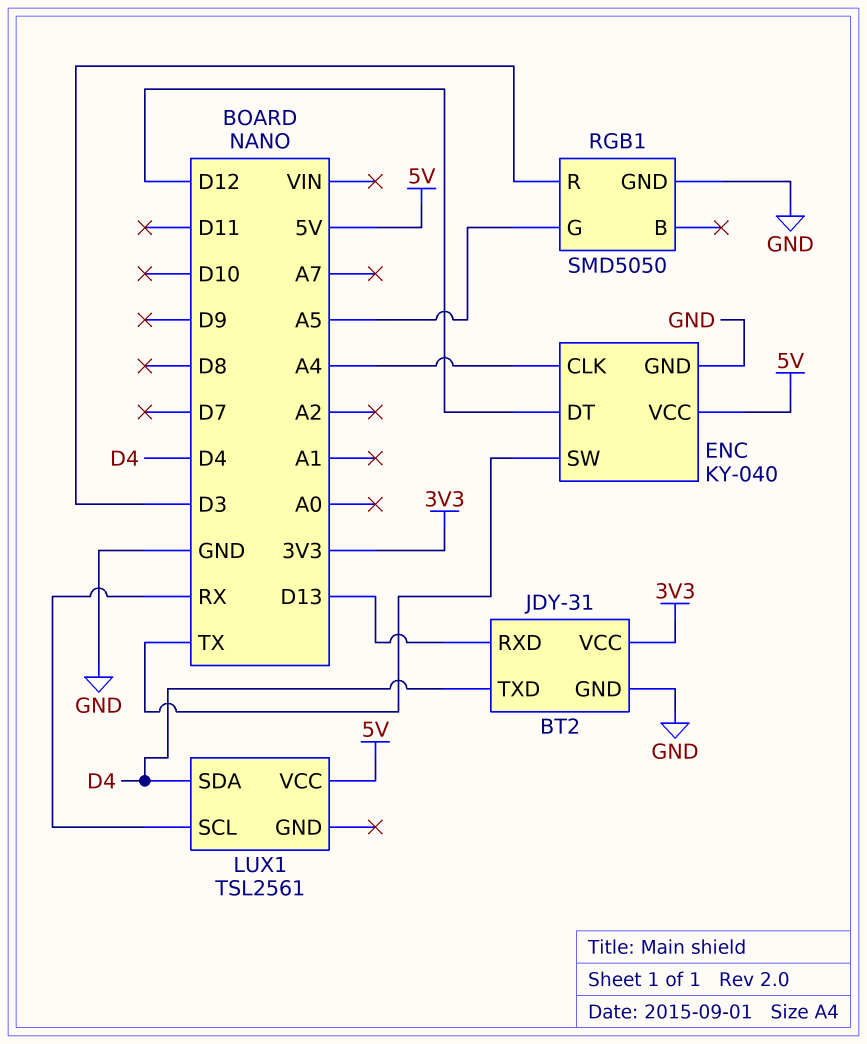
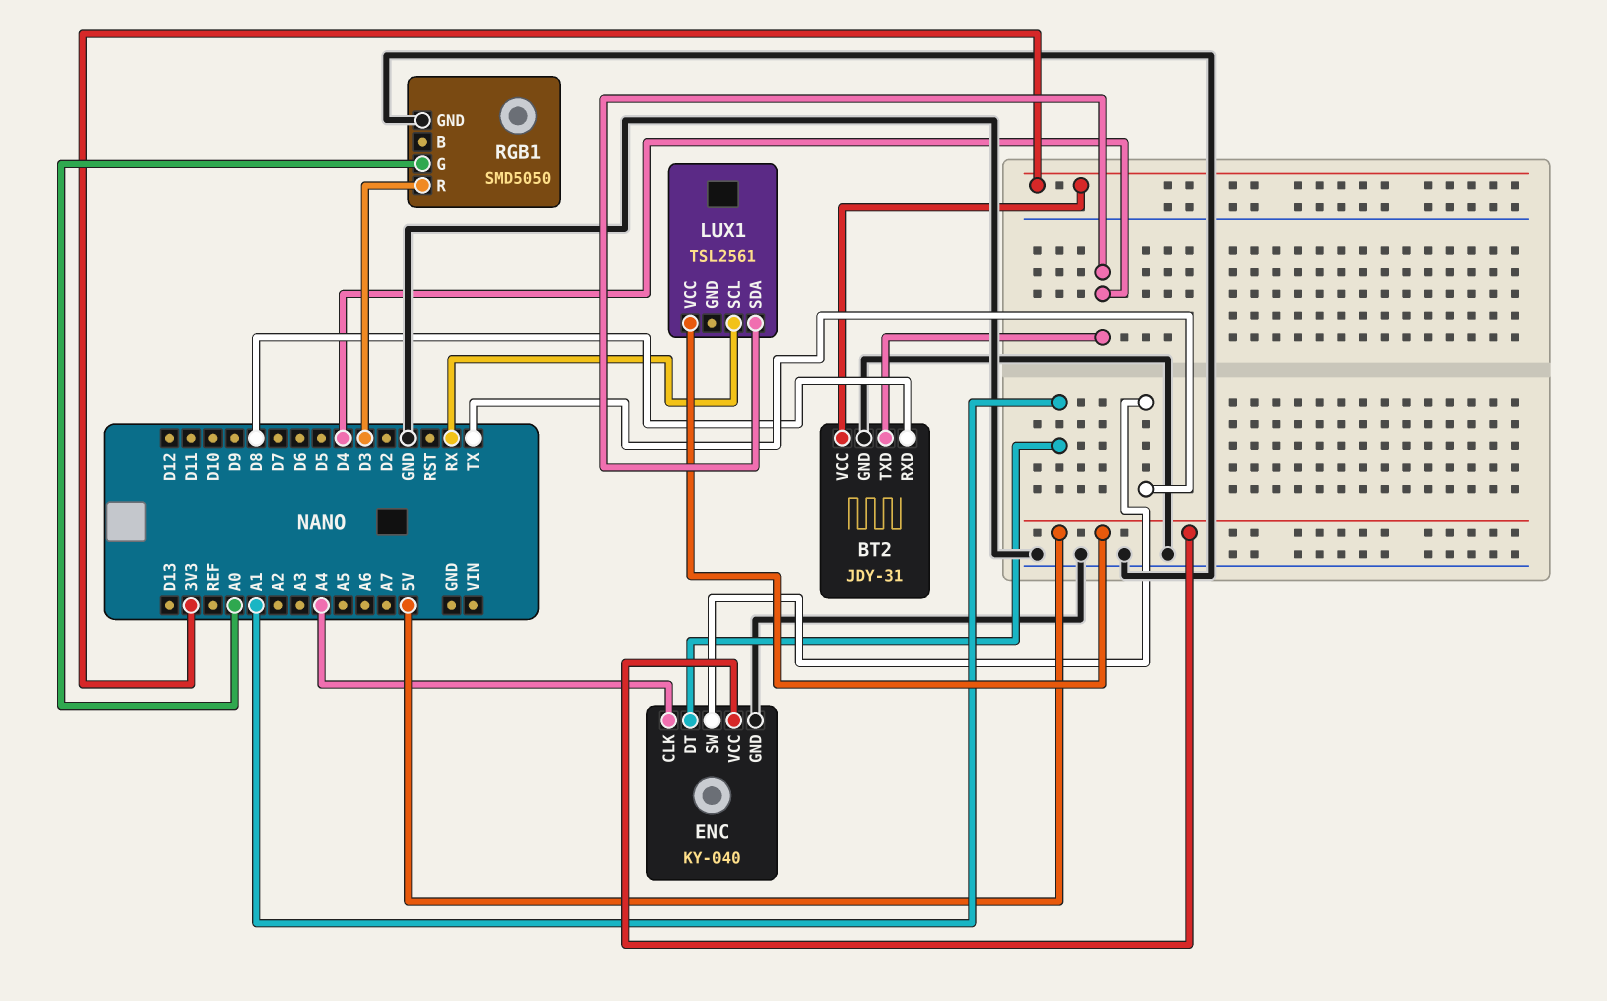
BT2 pin RXD: D13 -> D8
ENC pin DT: D12 -> A1
RGB1 pin G: A5 -> A0

